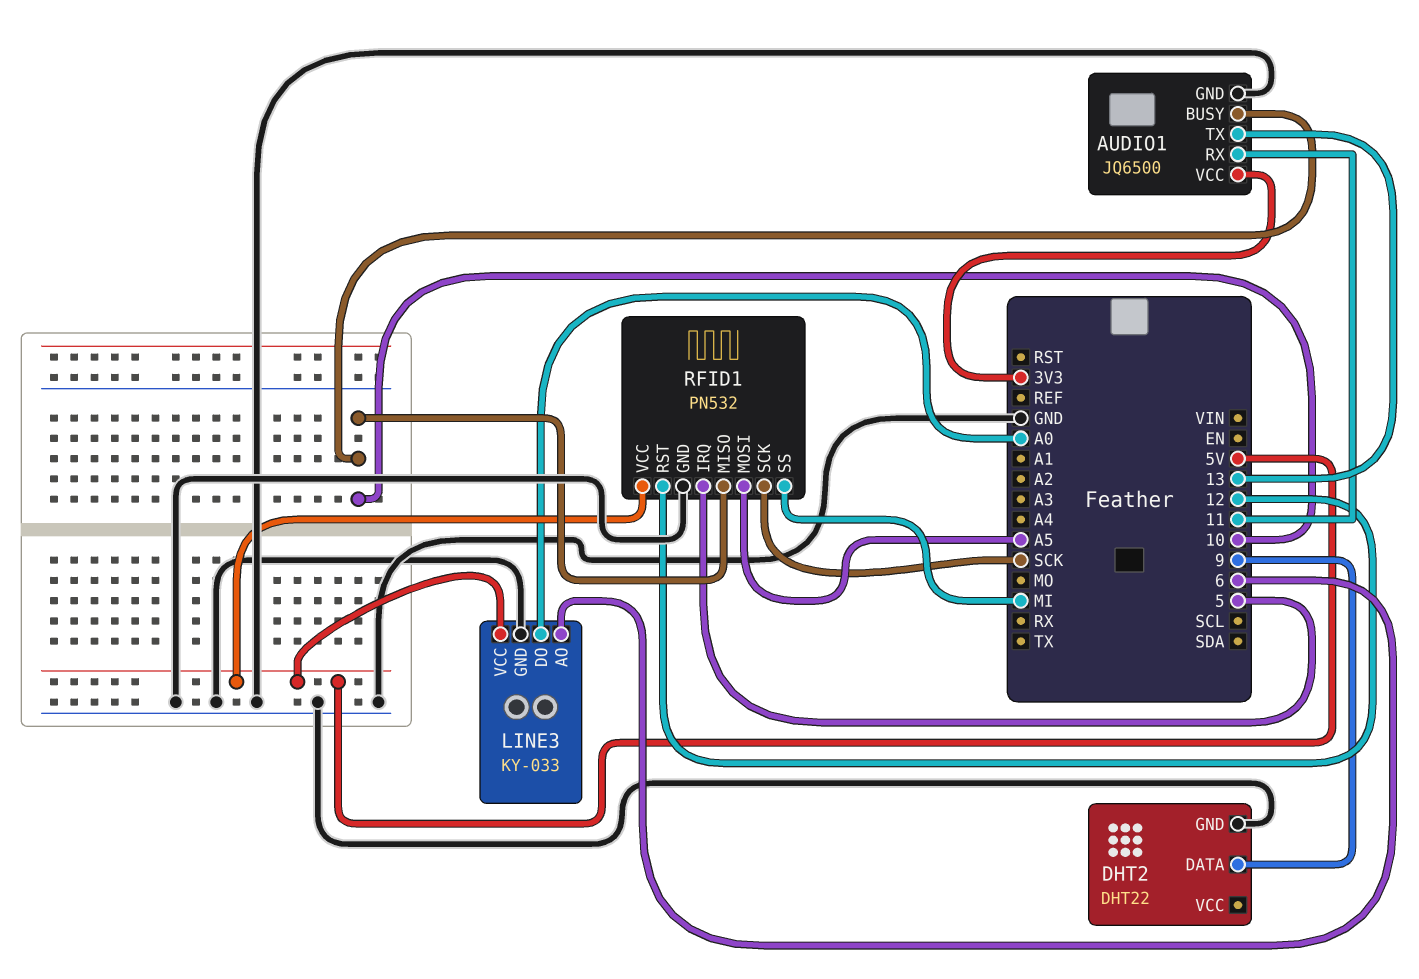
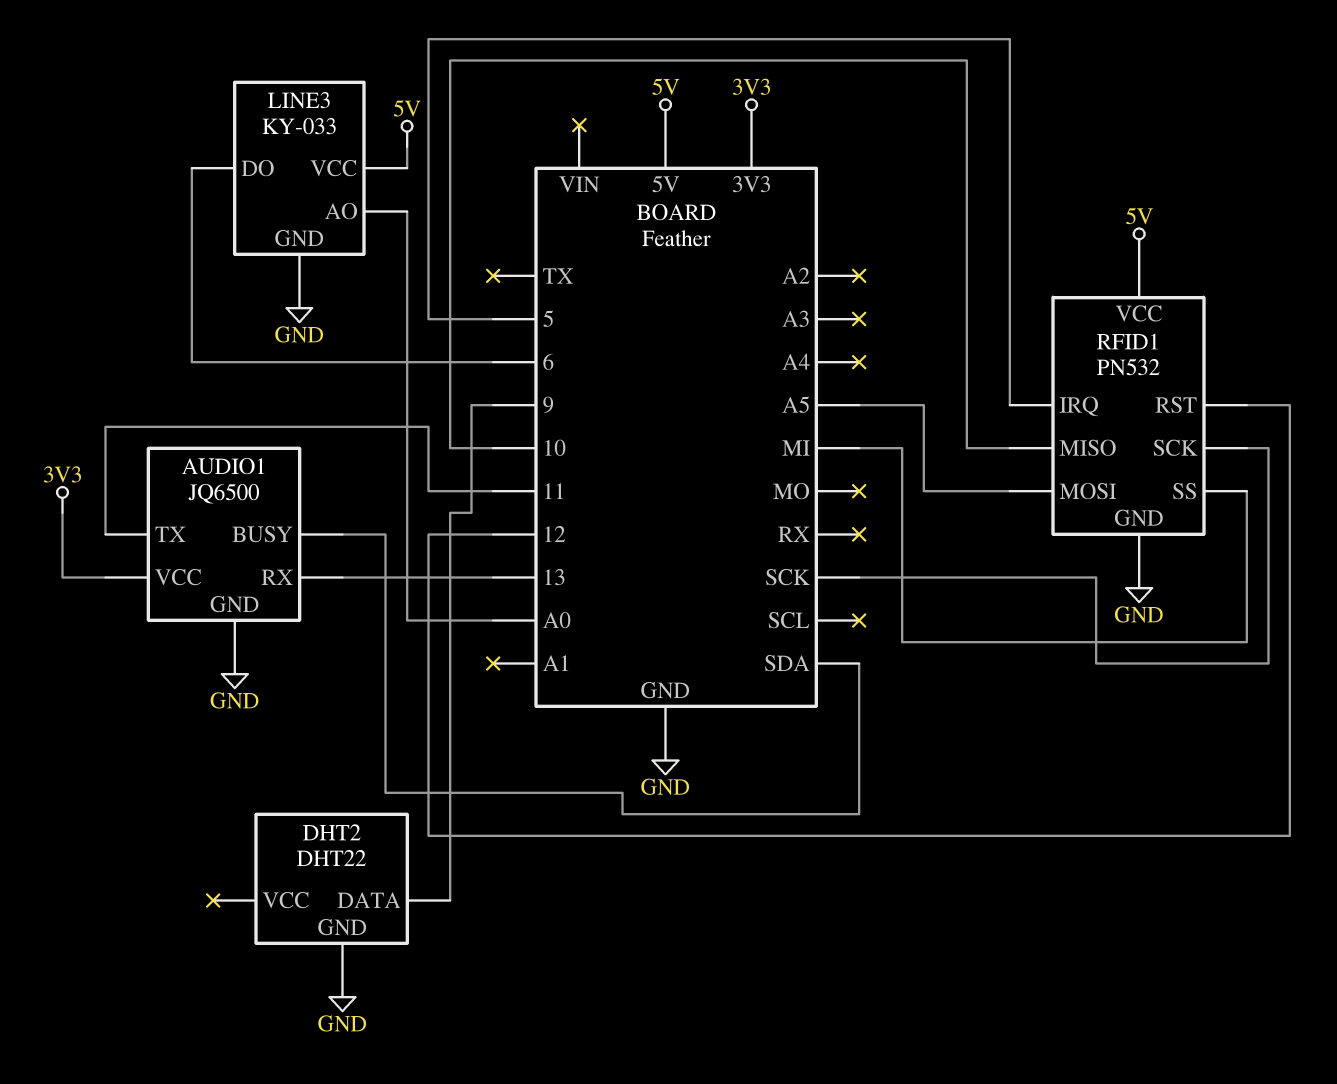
AUDIO1 pin BUSY: 10 -> SDA
AUDIO1 pin RX: 11 -> 13
AUDIO1 pin TX: 13 -> 11
LINE3 pin AO: 6 -> A0
LINE3 pin DO: A0 -> 6

